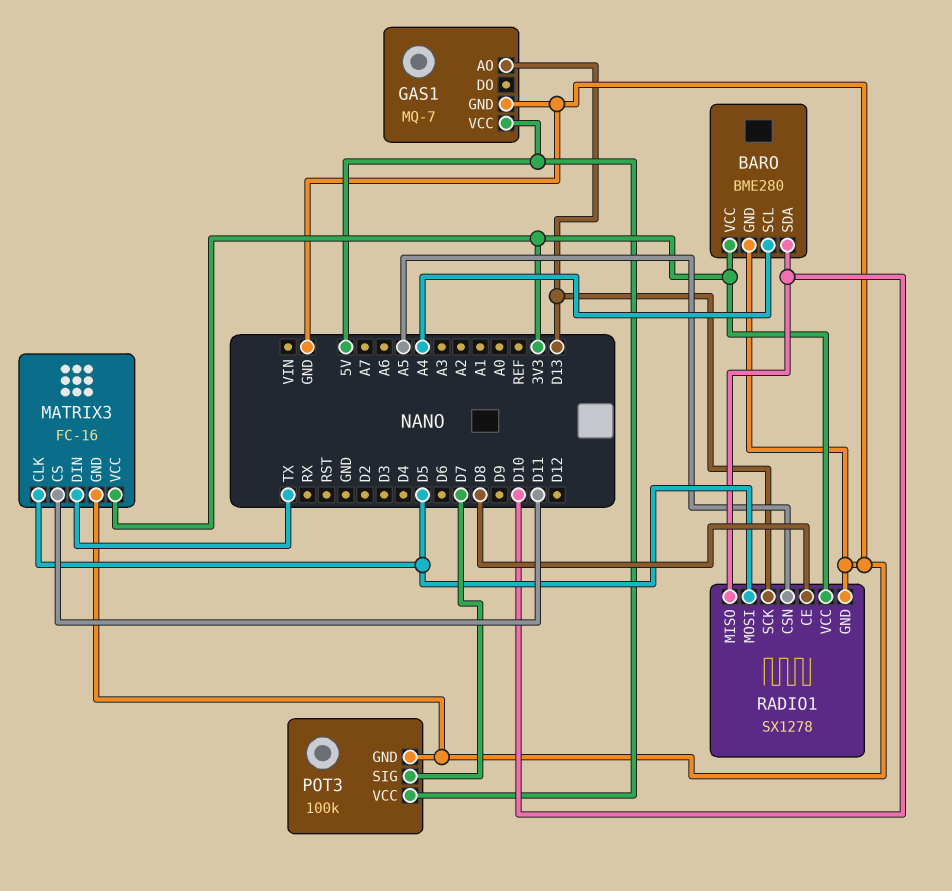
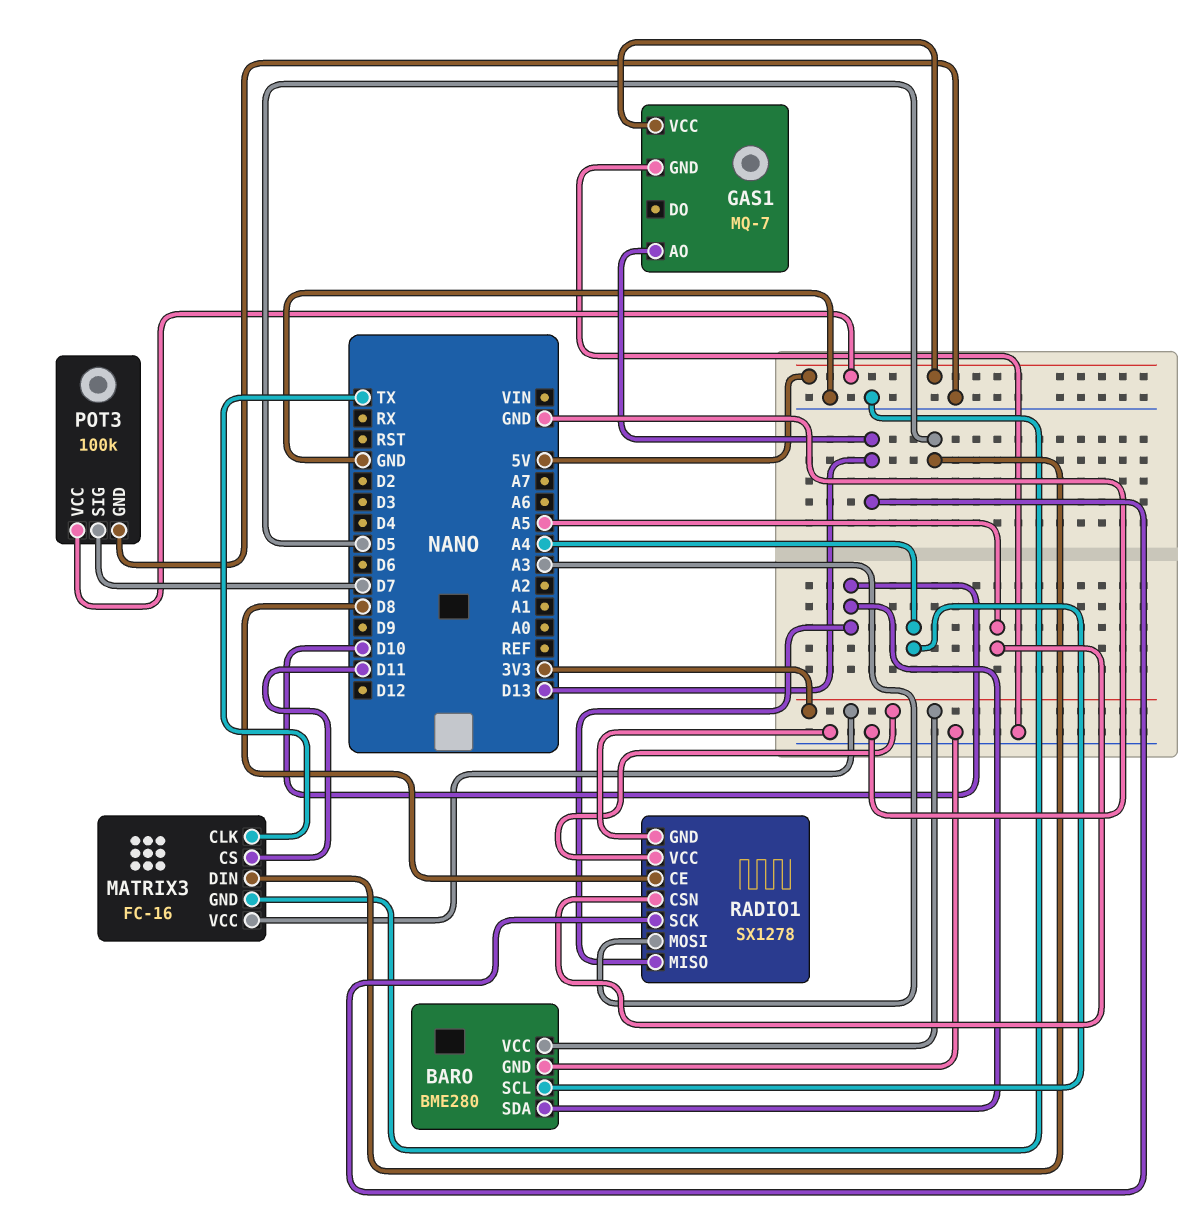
MATRIX3 pin CLK: D5 -> TX
MATRIX3 pin DIN: TX -> D5
RADIO1 pin MOSI: D5 -> A3

